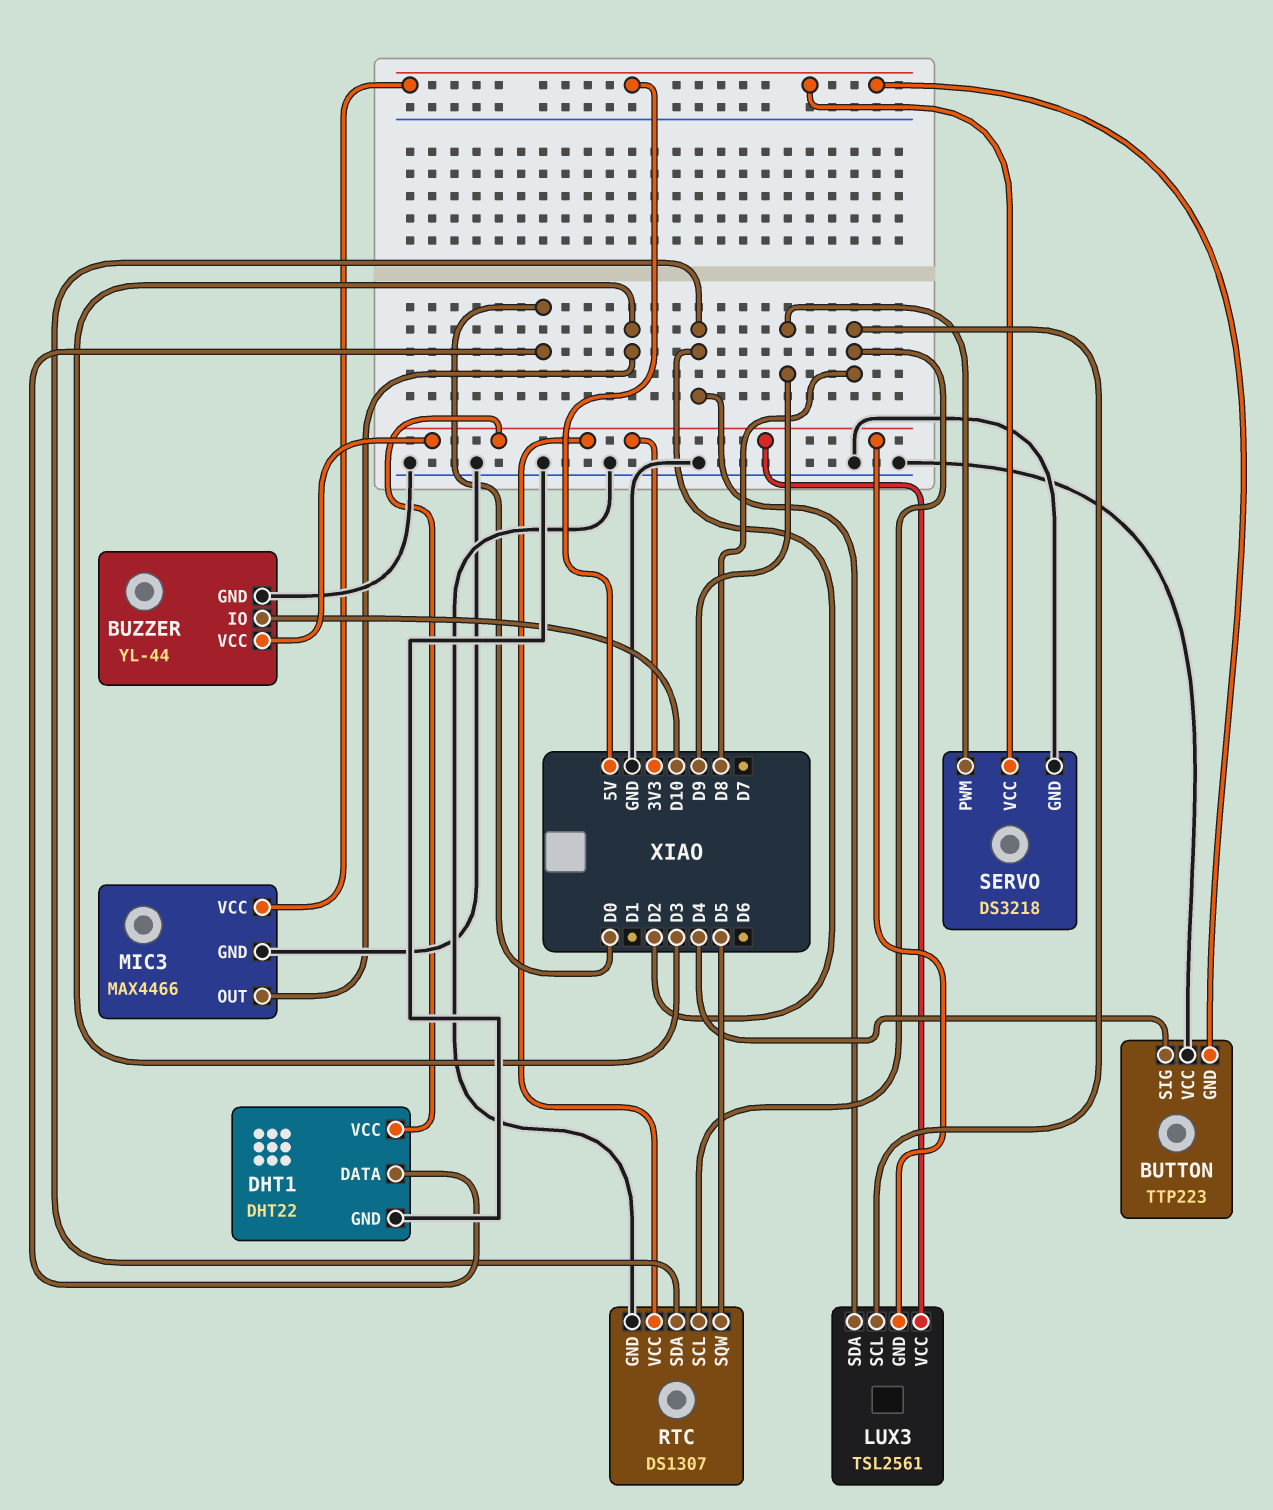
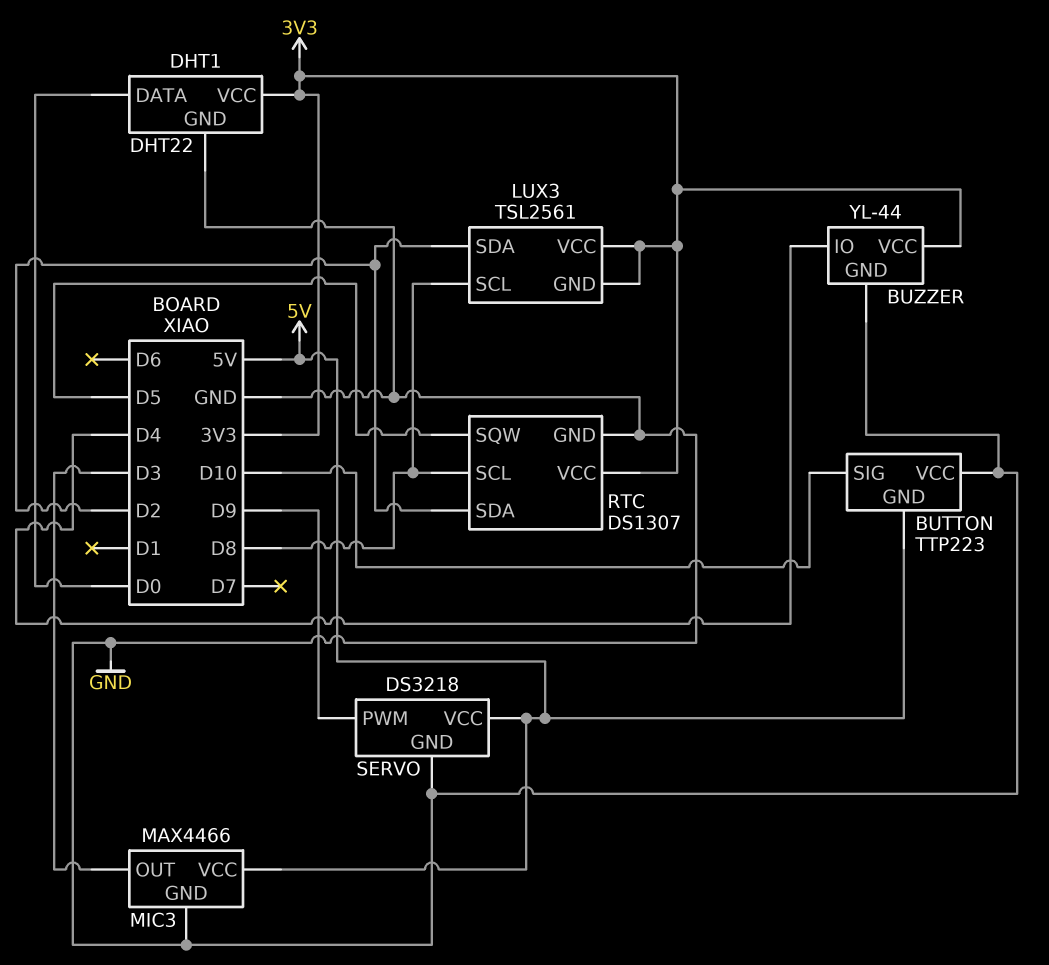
BUTTON pin SIG: D4 -> D10
BUZZER pin IO: D10 -> D4

